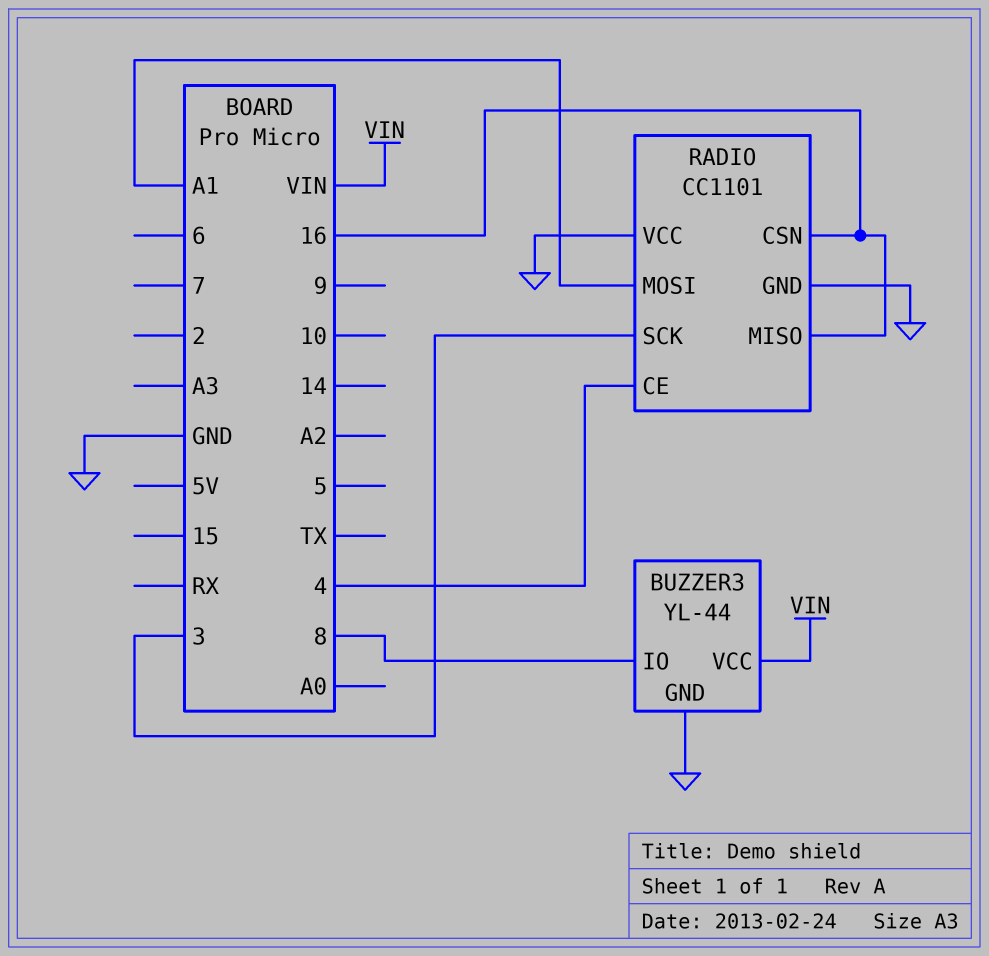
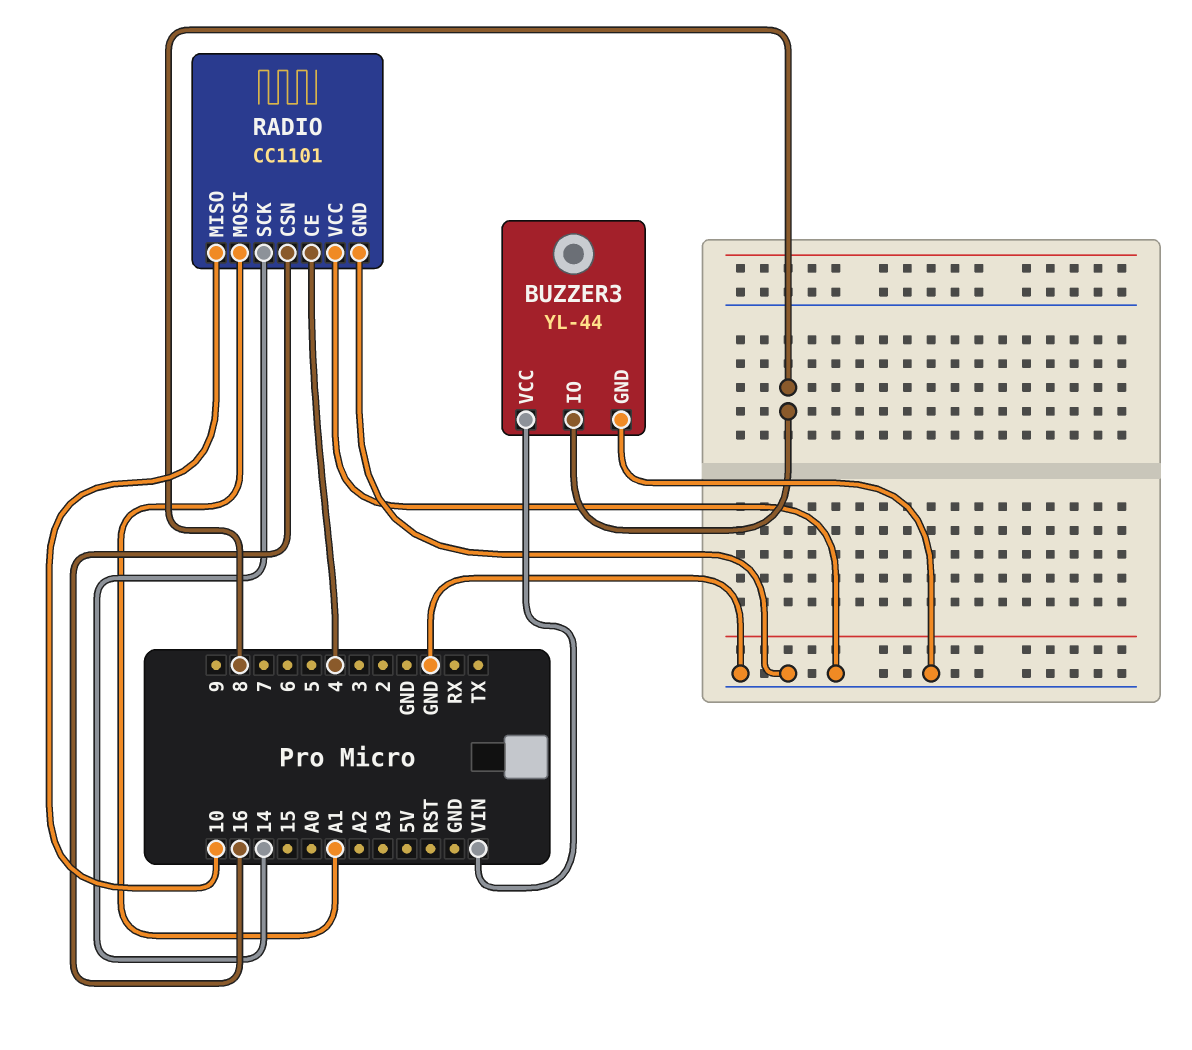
RADIO pin MISO: 16 -> 10
RADIO pin SCK: 3 -> 14

